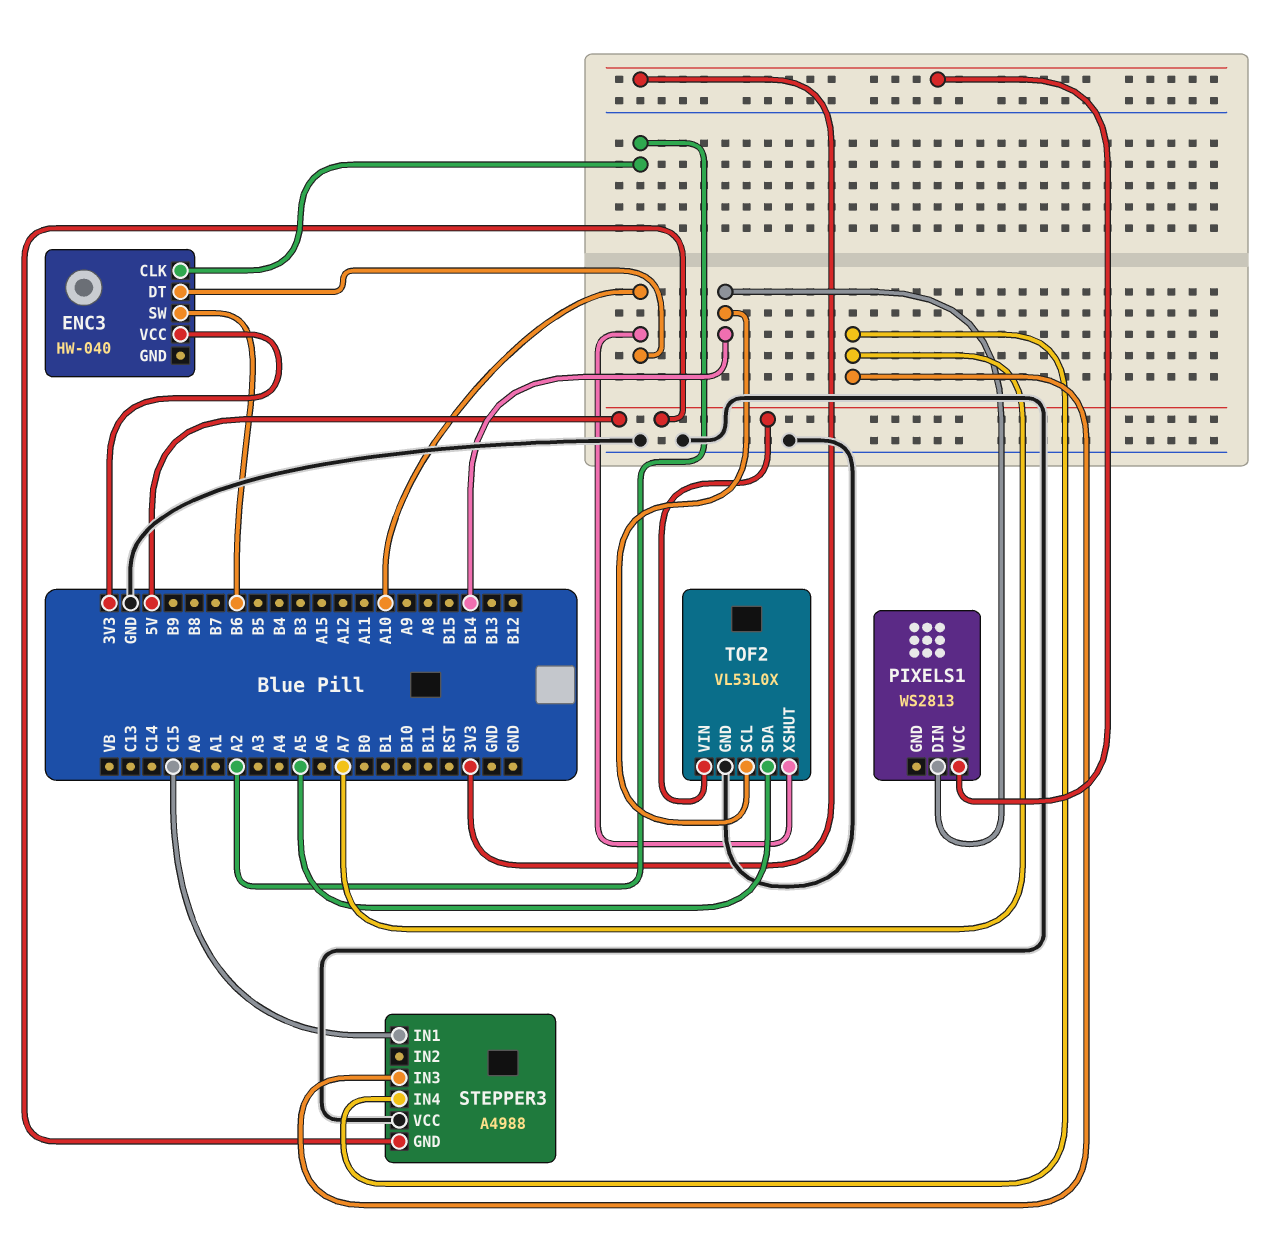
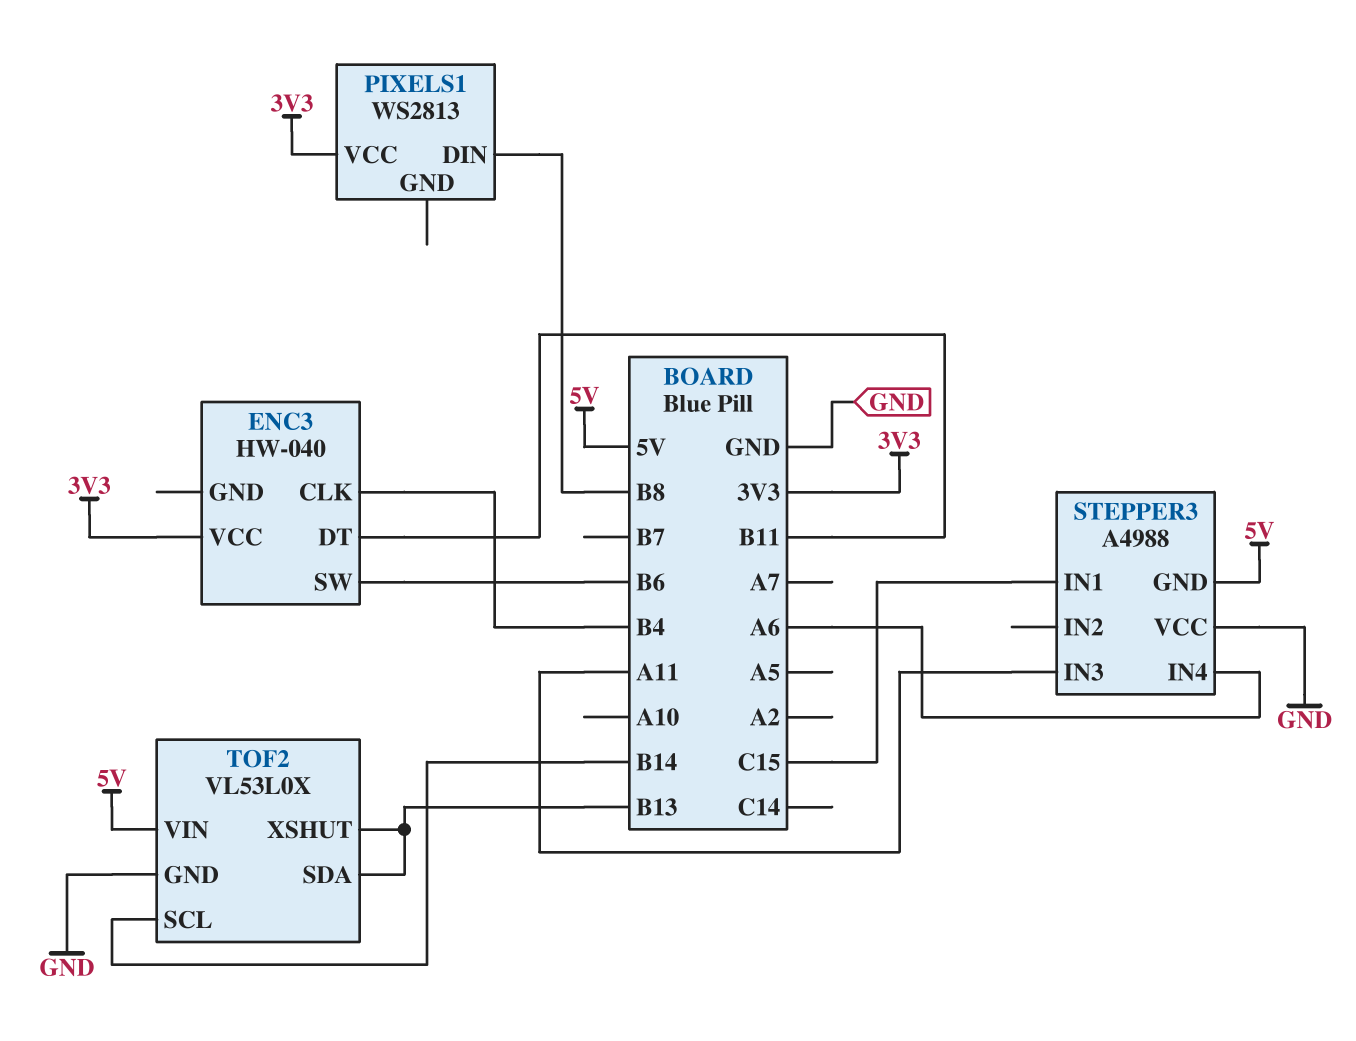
ENC3 pin CLK: A2 -> B4
ENC3 pin DT: A10 -> B11
PIXELS1 pin DIN: B14 -> B8
STEPPER3 pin IN3: A7 -> A11
STEPPER3 pin IN4: A7 -> A6
TOF2 pin SDA: A5 -> B13
TOF2 pin XSHUT: A10 -> B13

